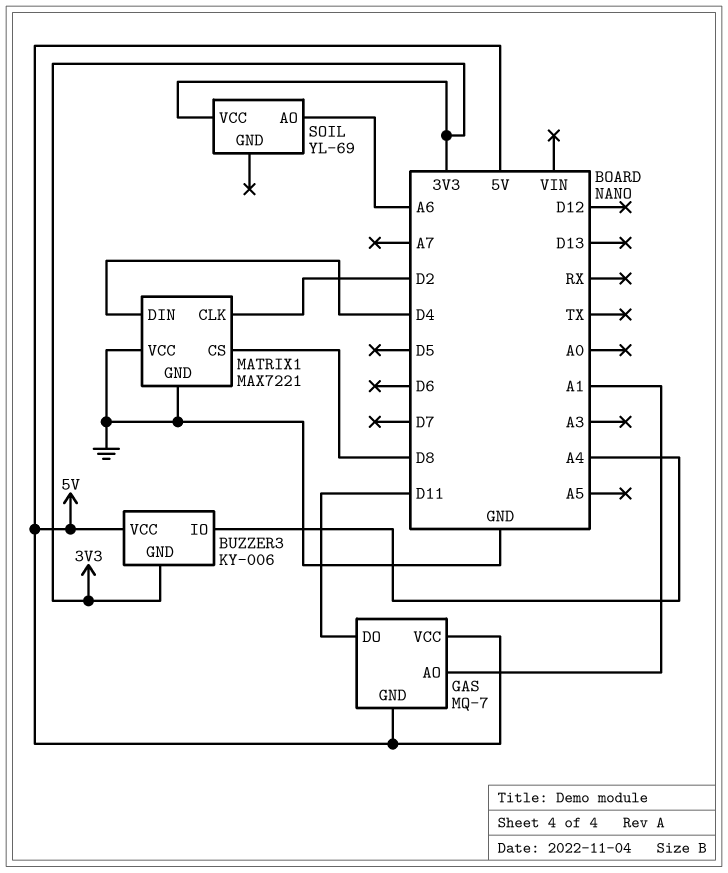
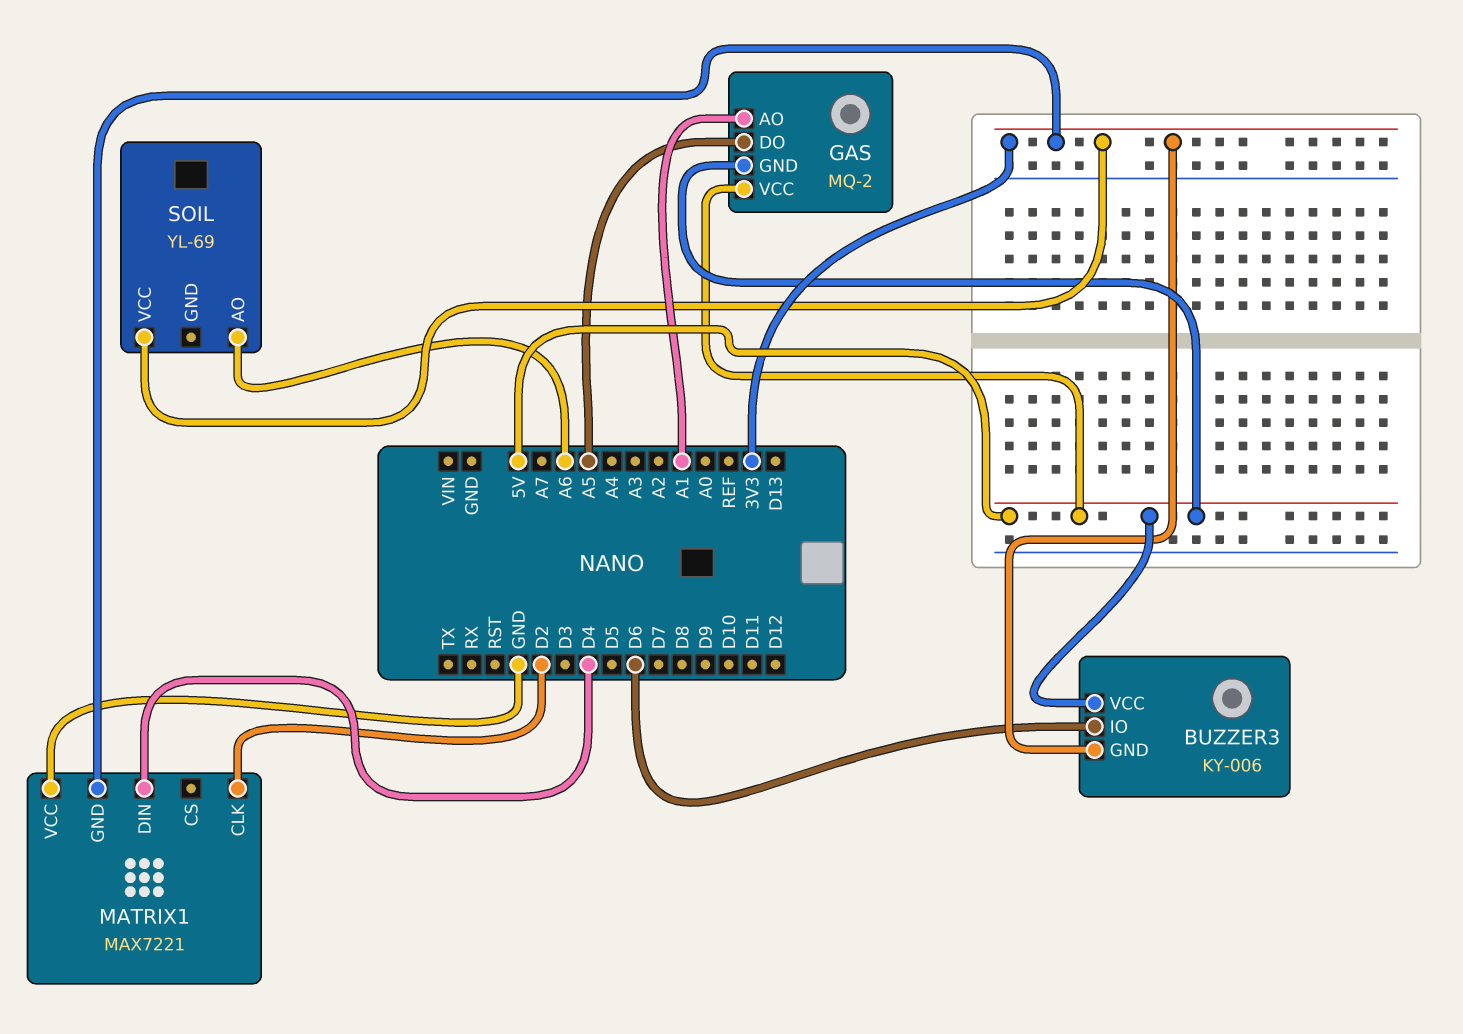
BUZZER3 pin IO: A4 -> D6
GAS: MQ-7 -> MQ-2
GAS pin DO: D11 -> A5
MATRIX1 pin CS: D8 -> none
MATRIX1 pin GND: GND -> 3V3

